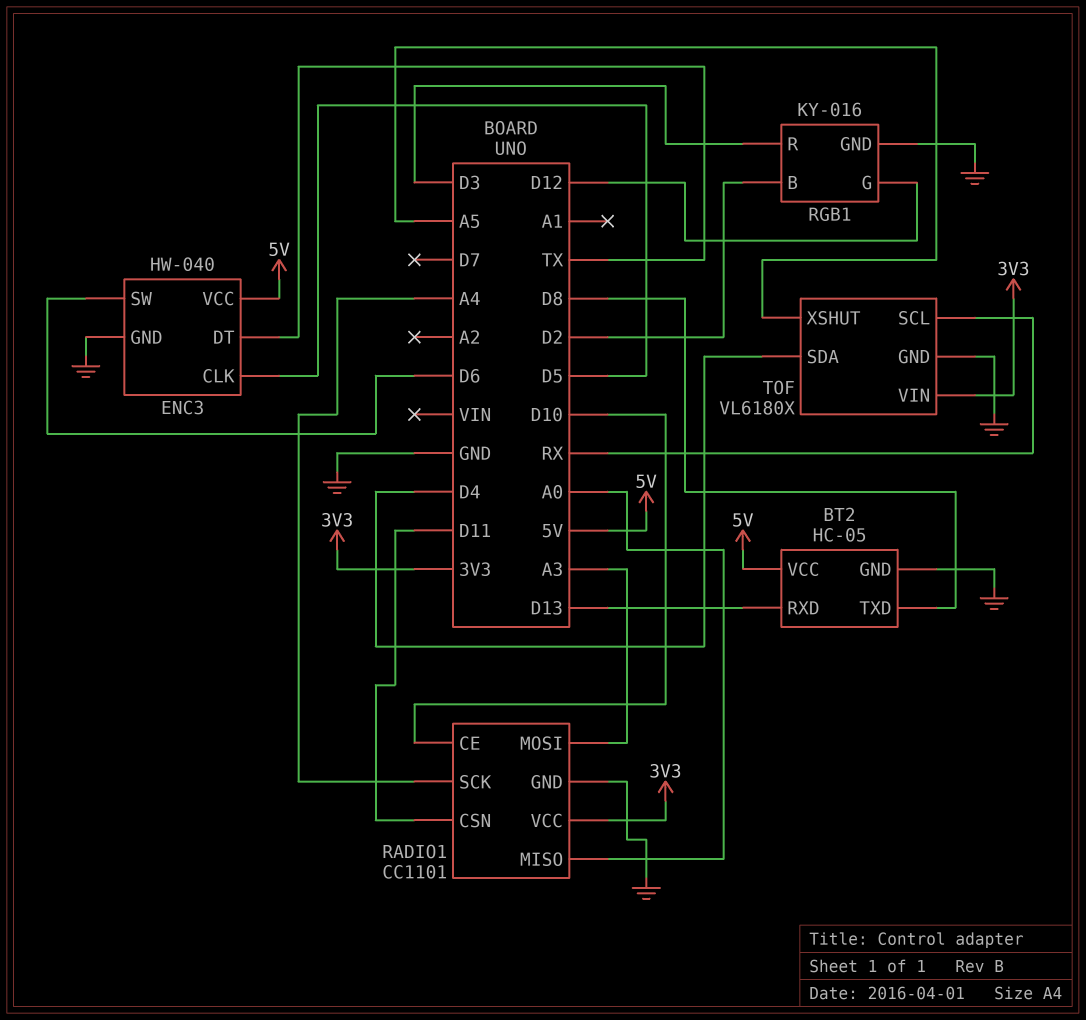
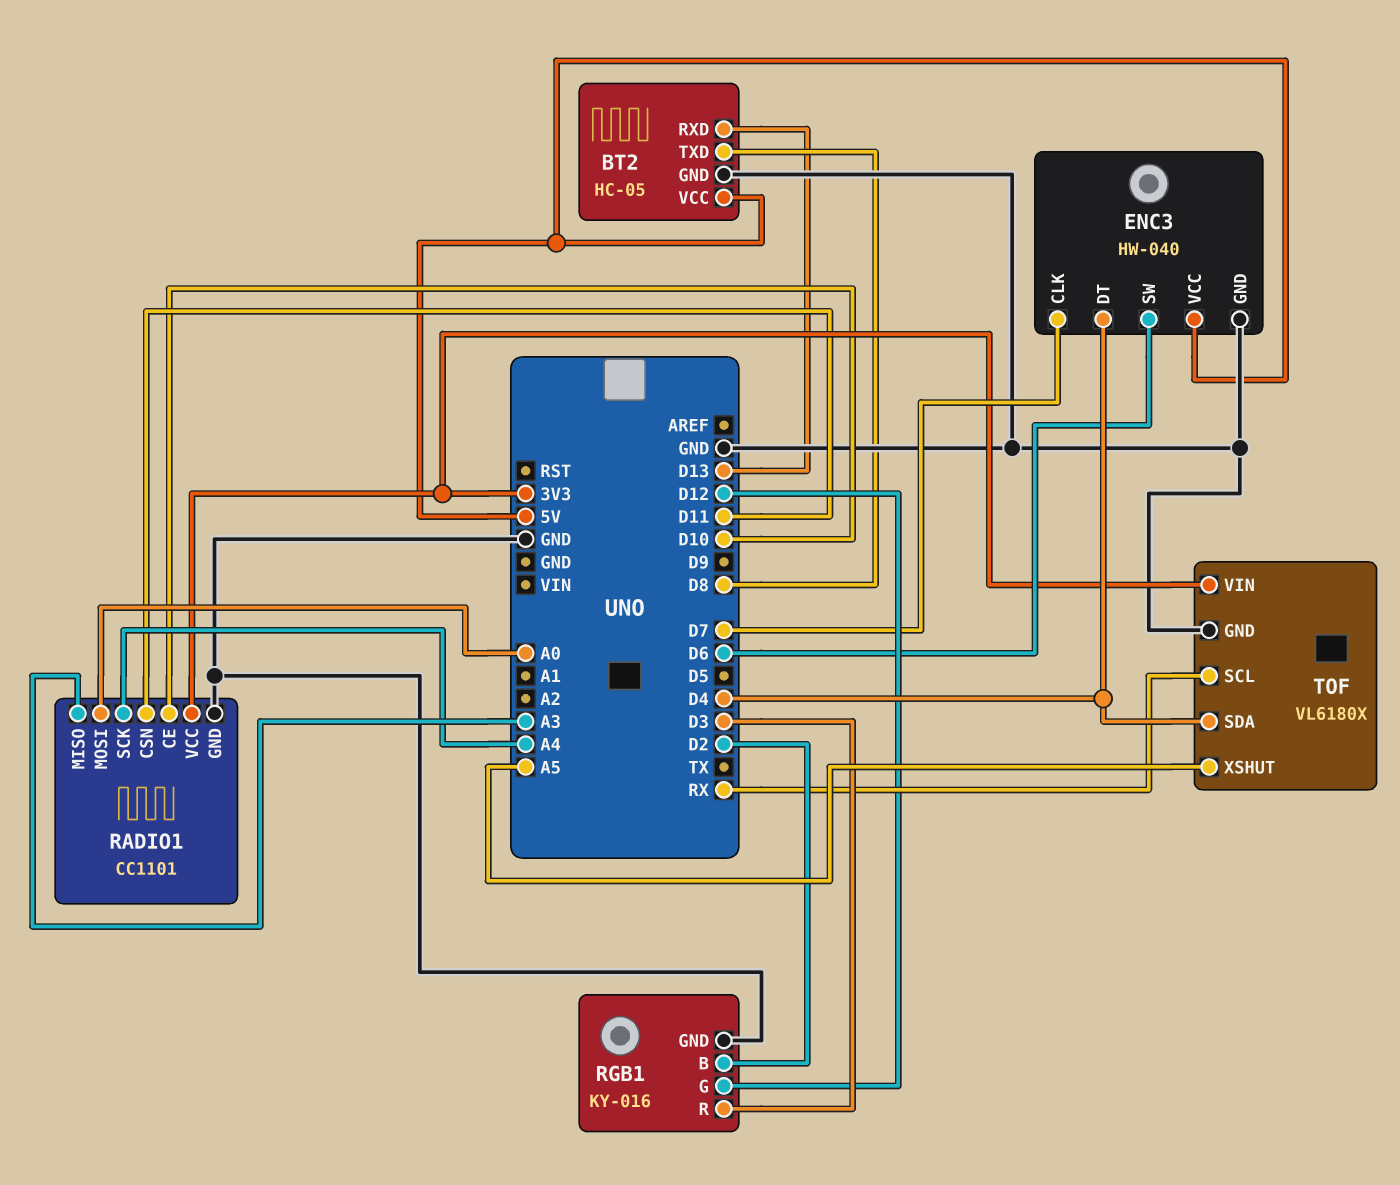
ENC3 pin CLK: D5 -> D7
ENC3 pin DT: TX -> D4
RADIO1 pin MISO: A0 -> A3
RADIO1 pin MOSI: A3 -> A0

